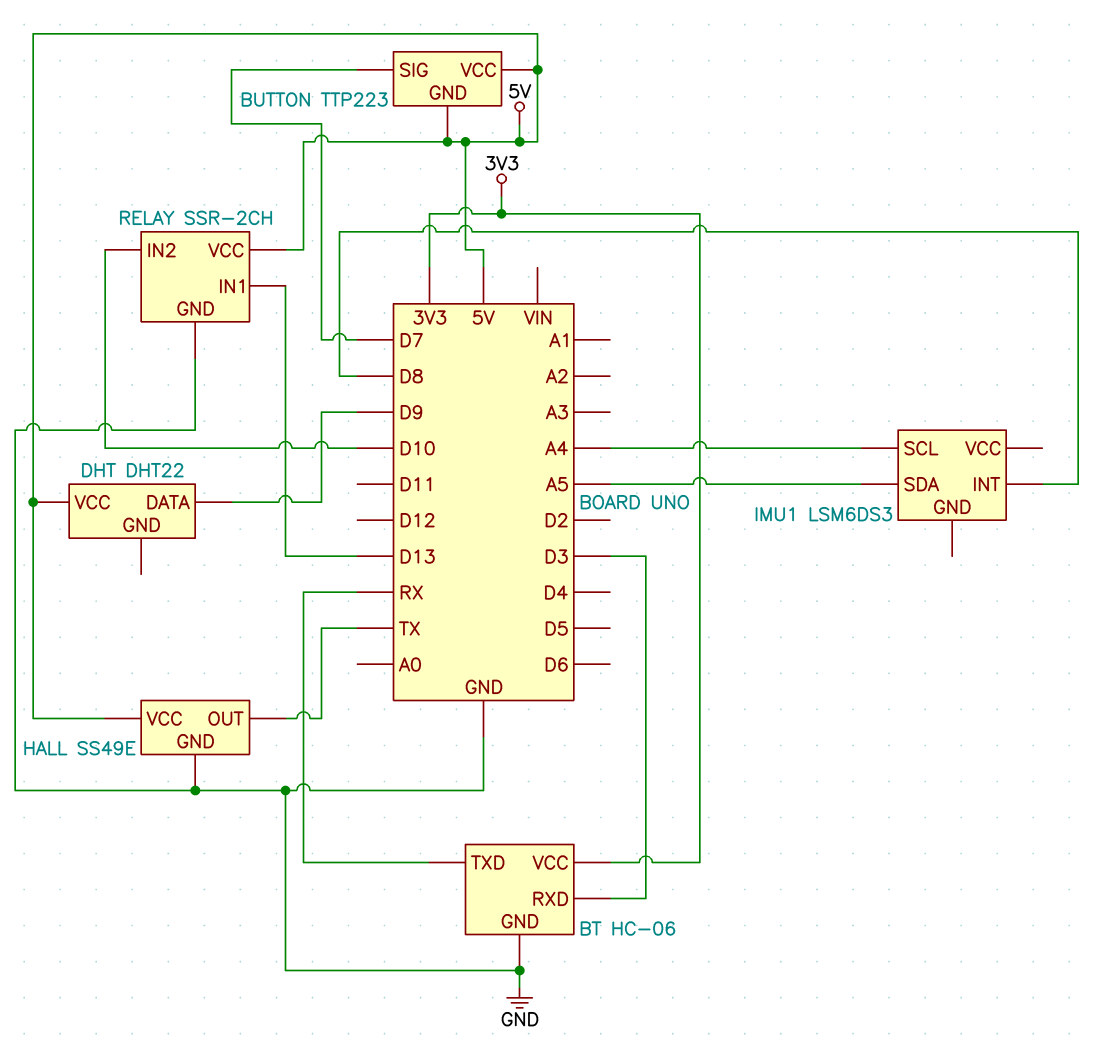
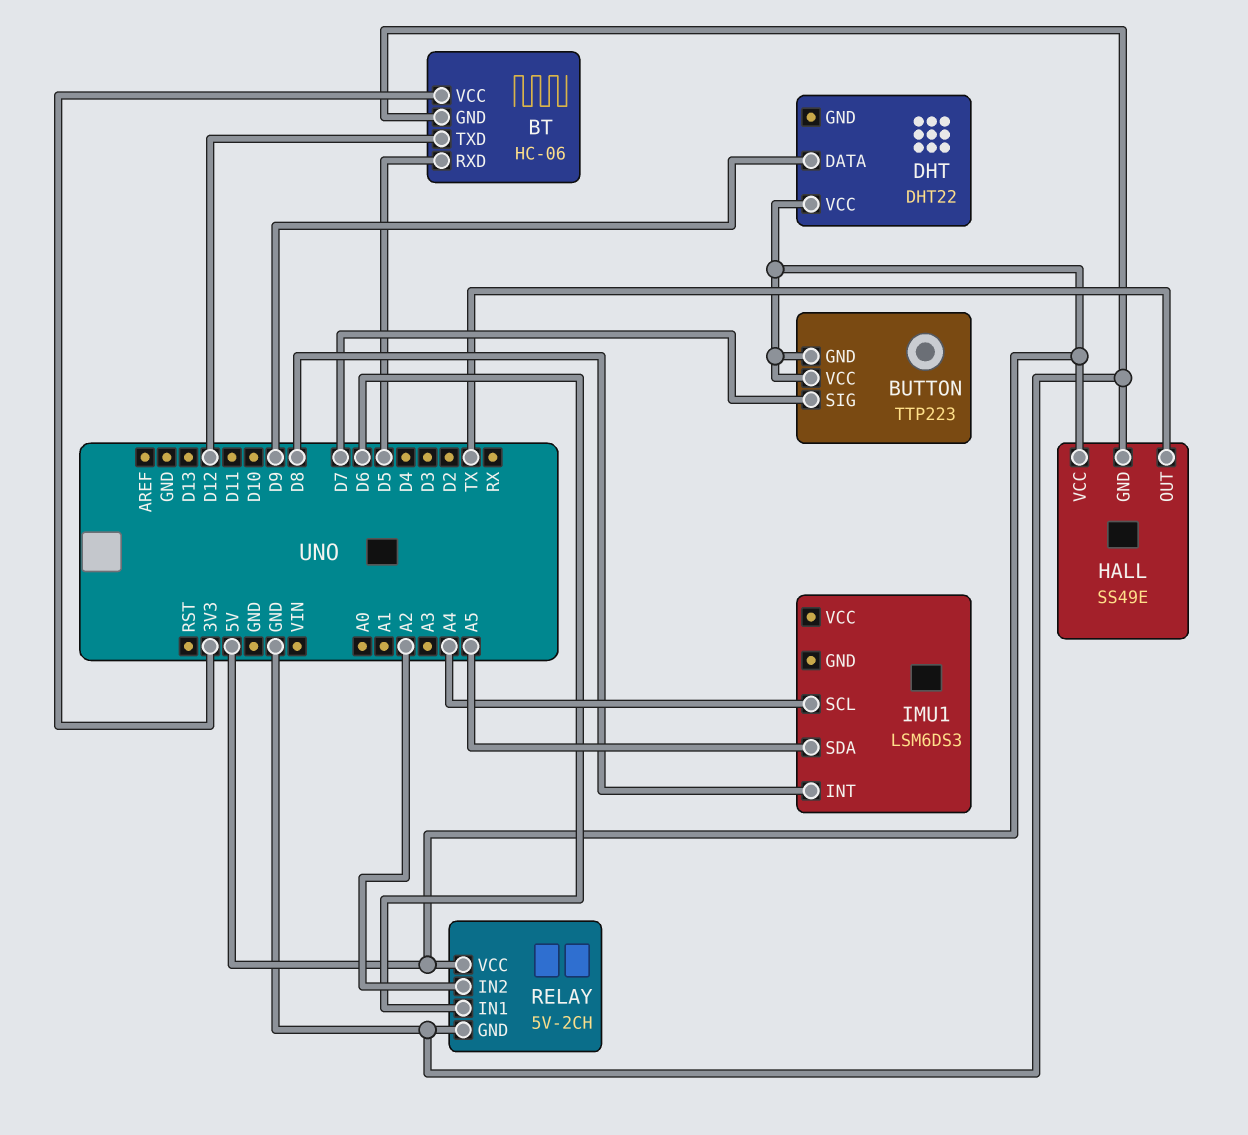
BT pin RXD: D3 -> D5
BT pin TXD: RX -> D12
RELAY: SSR-2CH -> 5V-2CH
RELAY pin IN1: D13 -> D6
RELAY pin IN2: D10 -> A2

